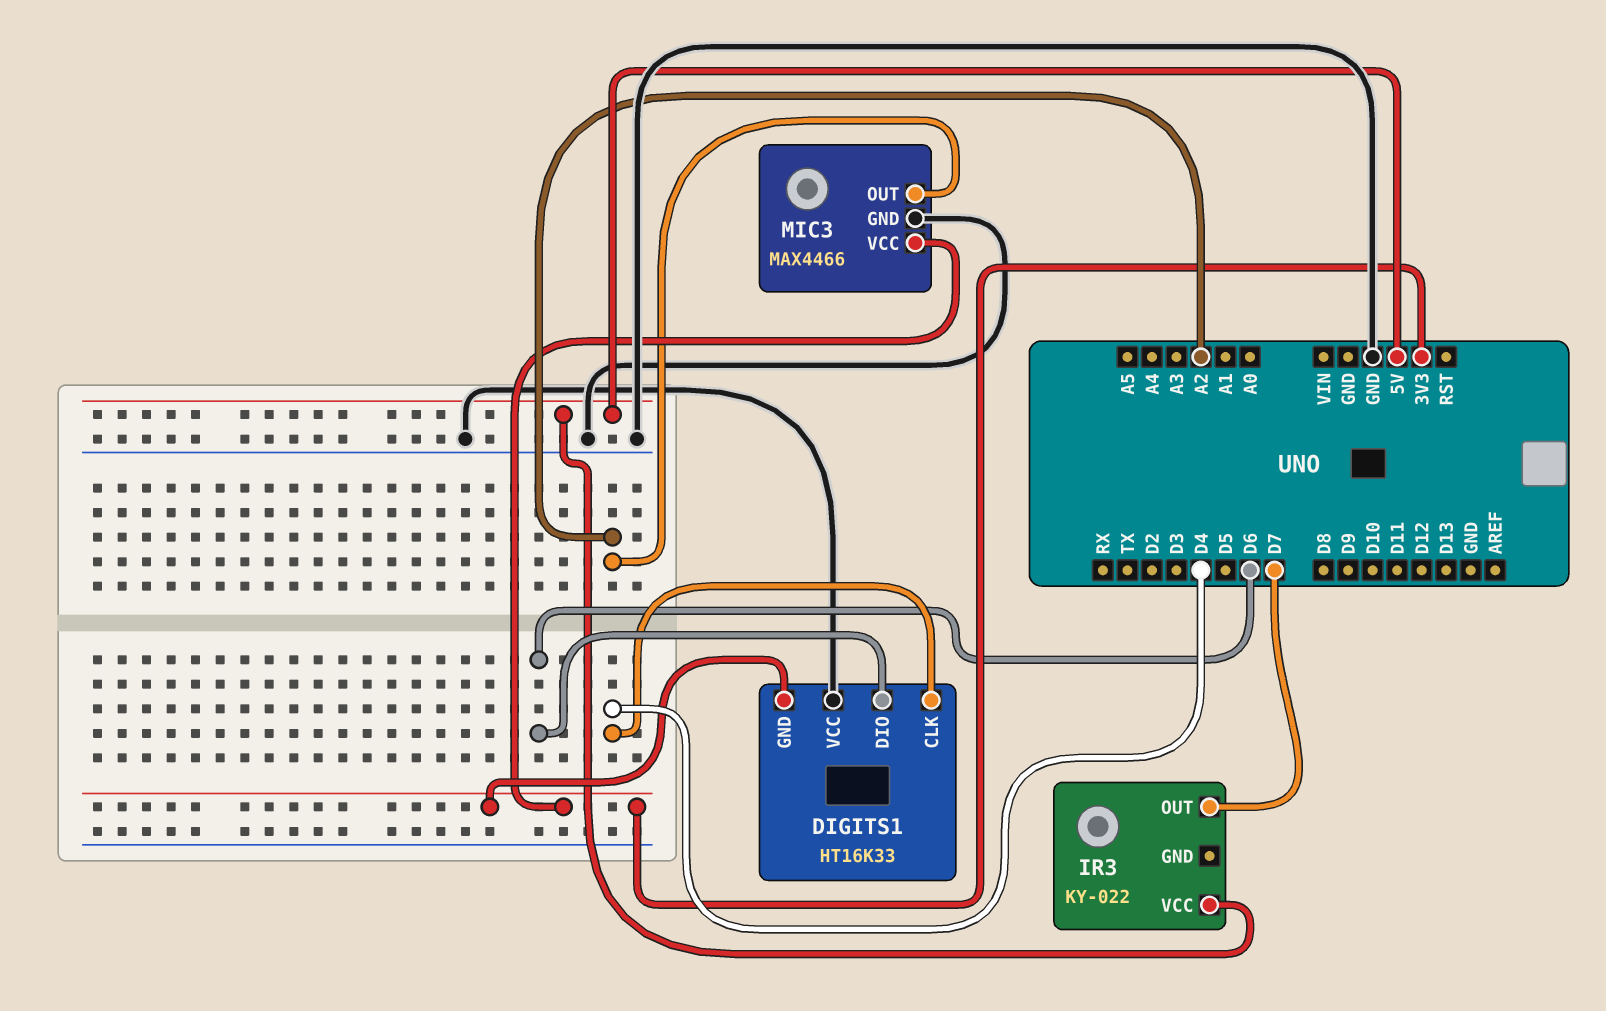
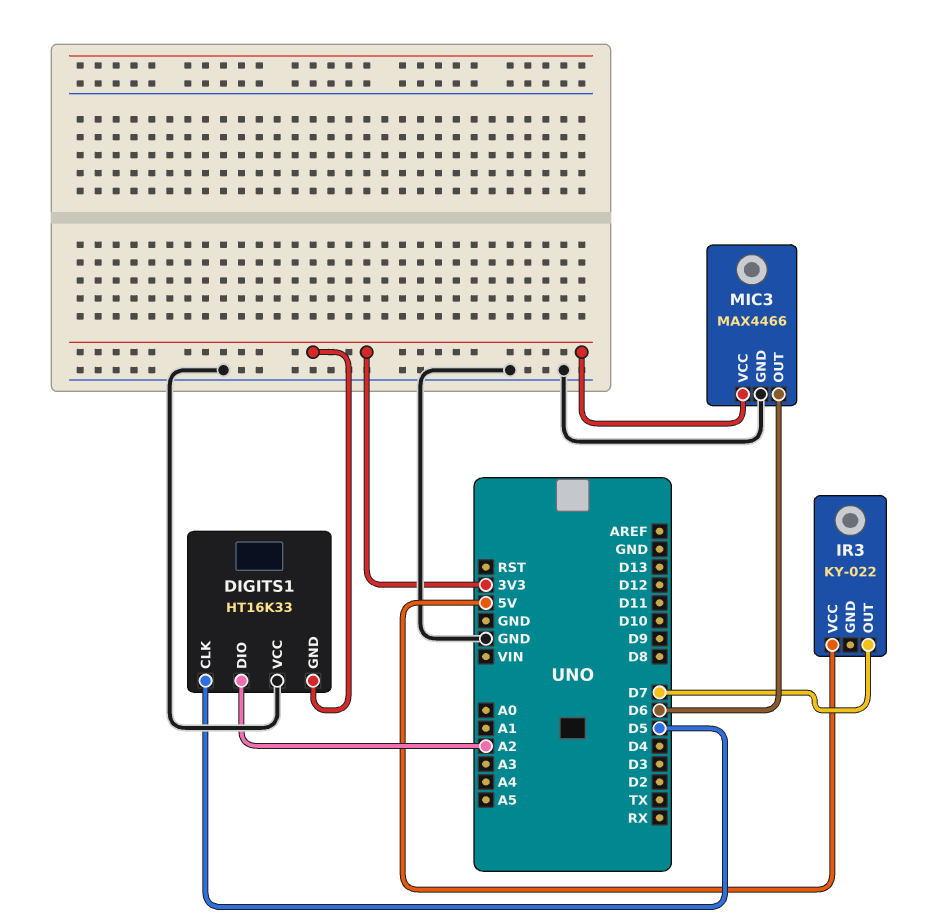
DIGITS1 pin CLK: D4 -> D5
DIGITS1 pin DIO: D6 -> A2
MIC3 pin OUT: A2 -> D6

